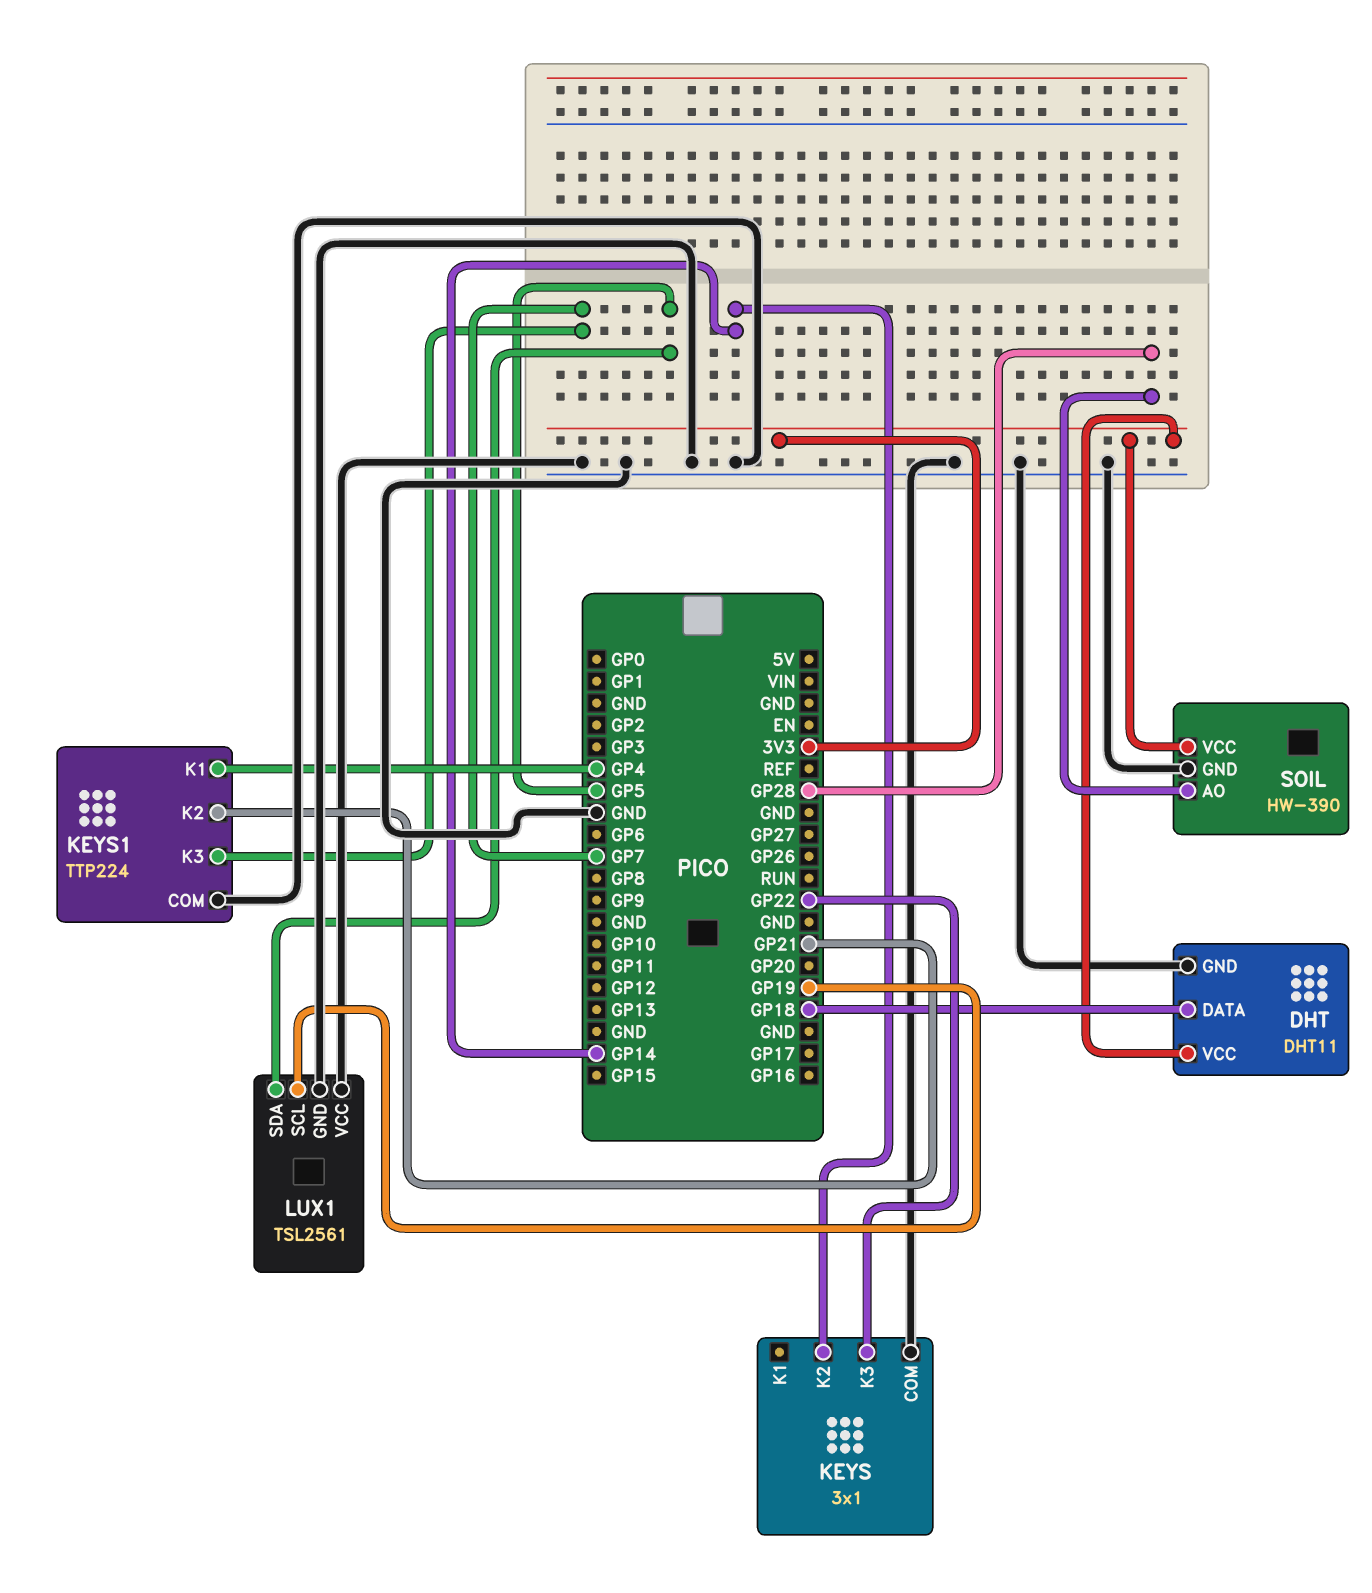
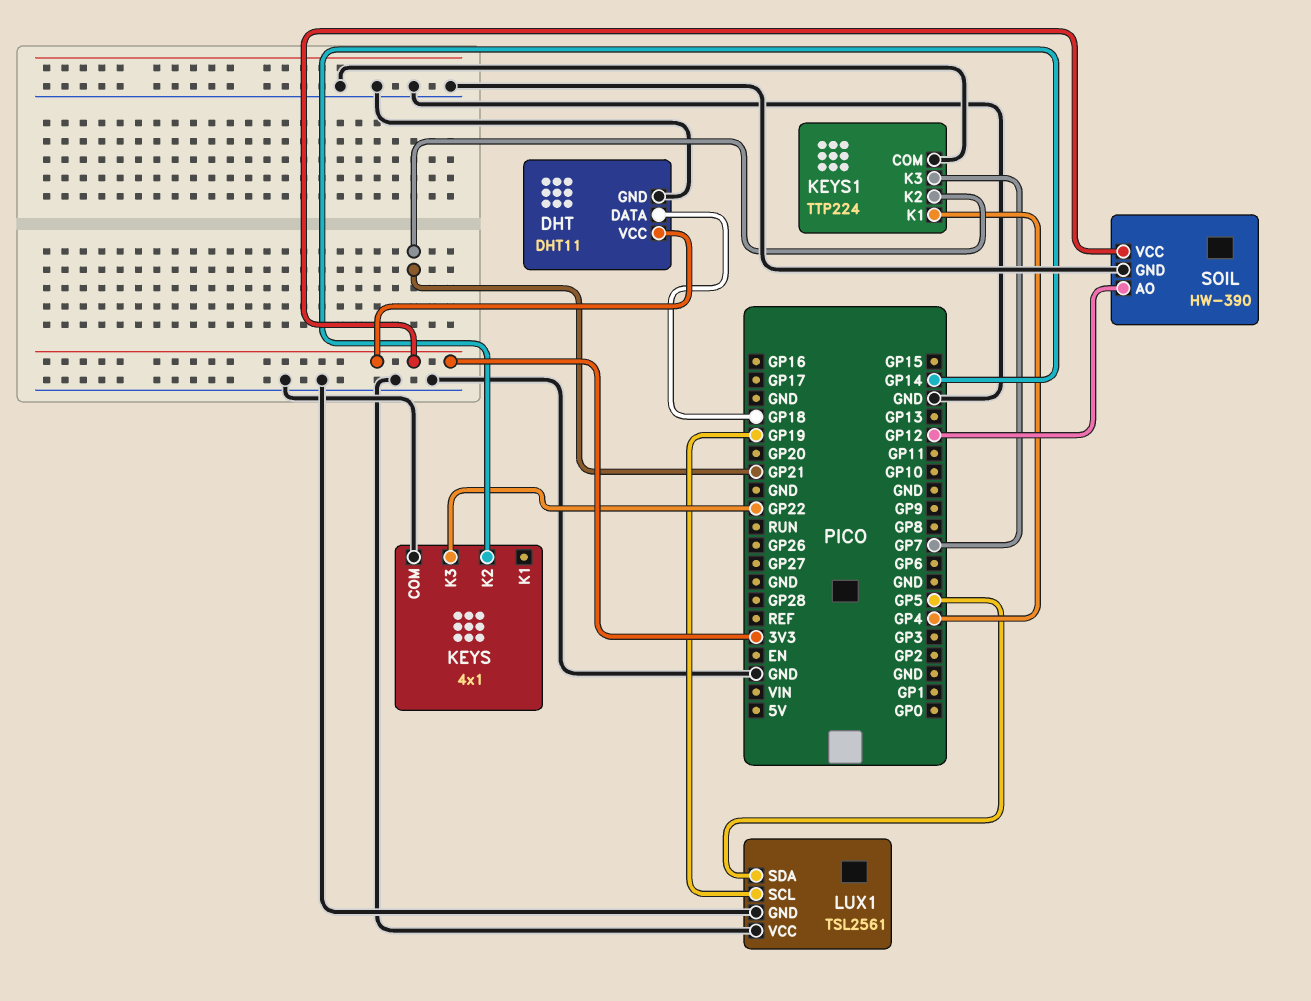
KEYS: 3x1 -> 4x1
SOIL pin AO: GP28 -> GP12

